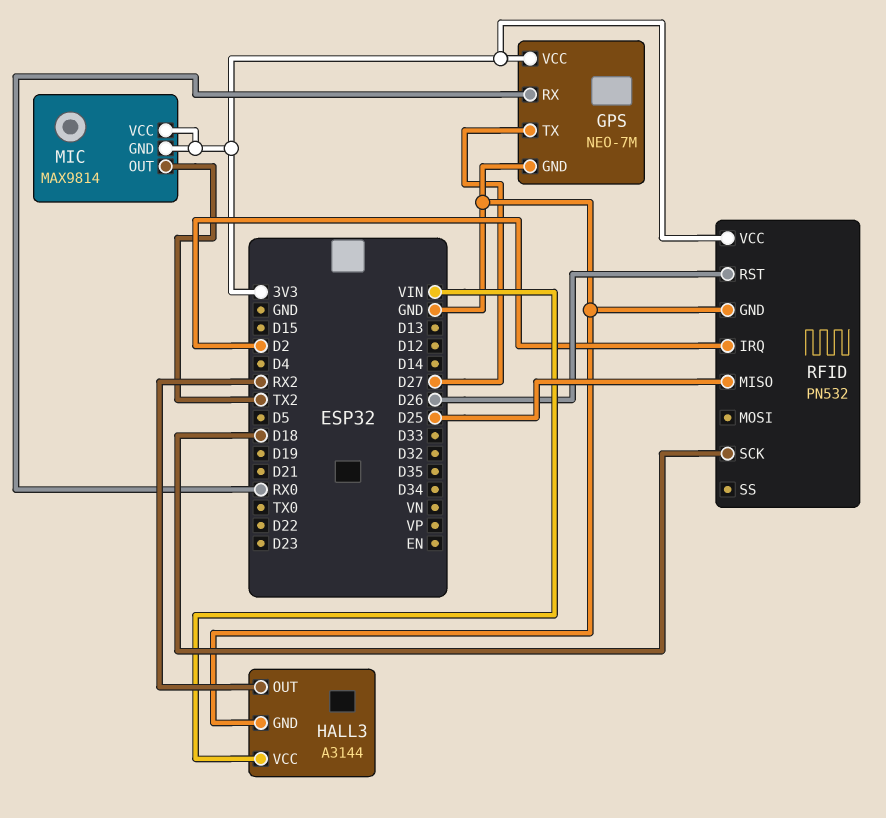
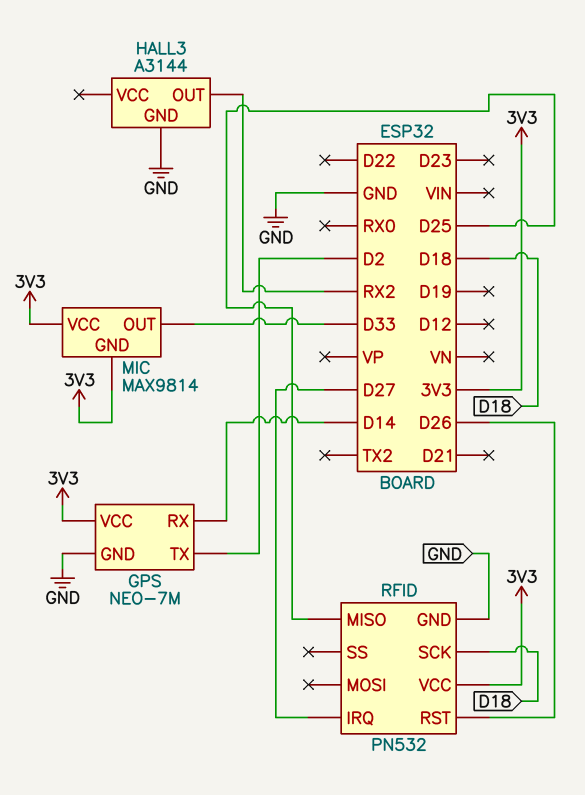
GPS pin RX: RX0 -> D14
GPS pin TX: D27 -> D2
HALL3 pin VCC: VIN -> none
MIC pin OUT: TX2 -> D33
RFID pin IRQ: D2 -> D27

